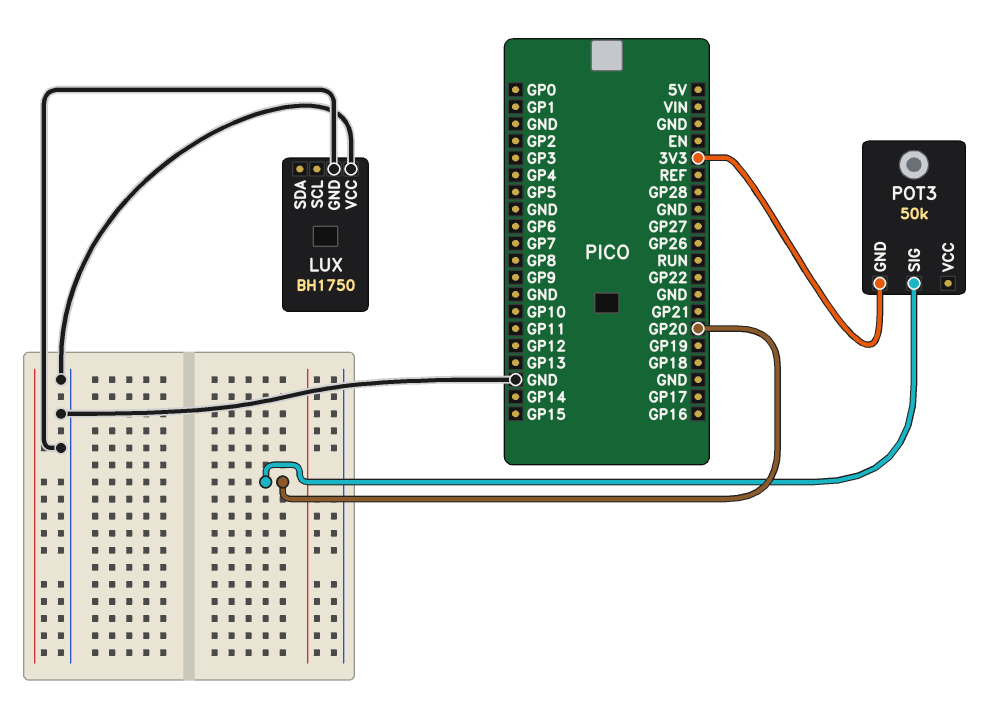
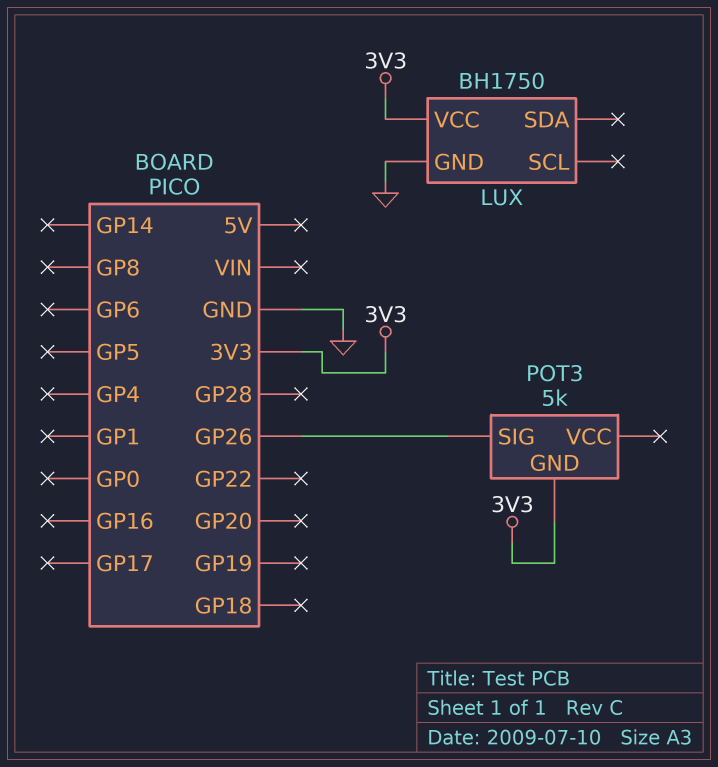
LUX pin VCC: GND -> 3V3
POT3: 50k -> 5k
POT3 pin SIG: GP20 -> GP26

